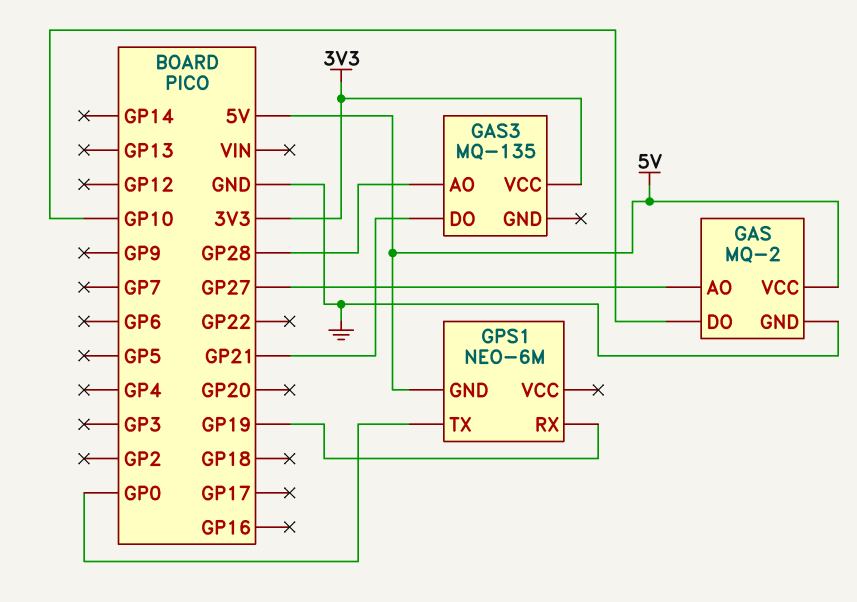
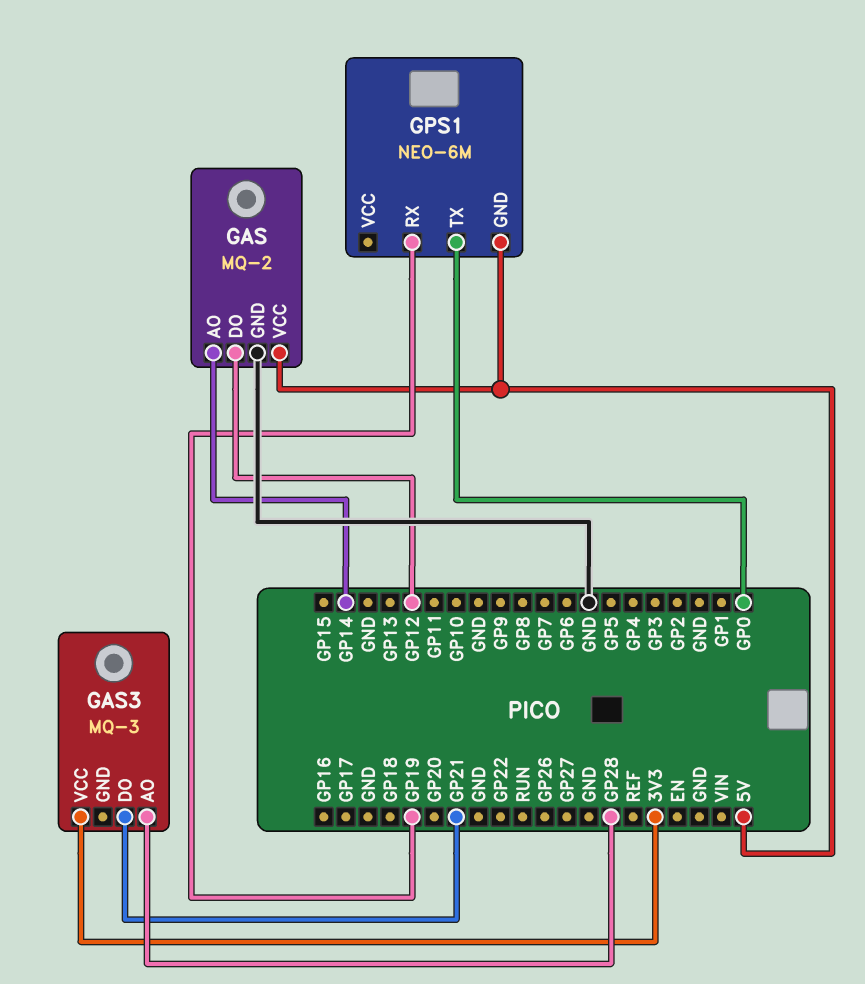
GAS pin AO: GP27 -> GP14
GAS pin DO: GP10 -> GP12
GAS3: MQ-135 -> MQ-3

